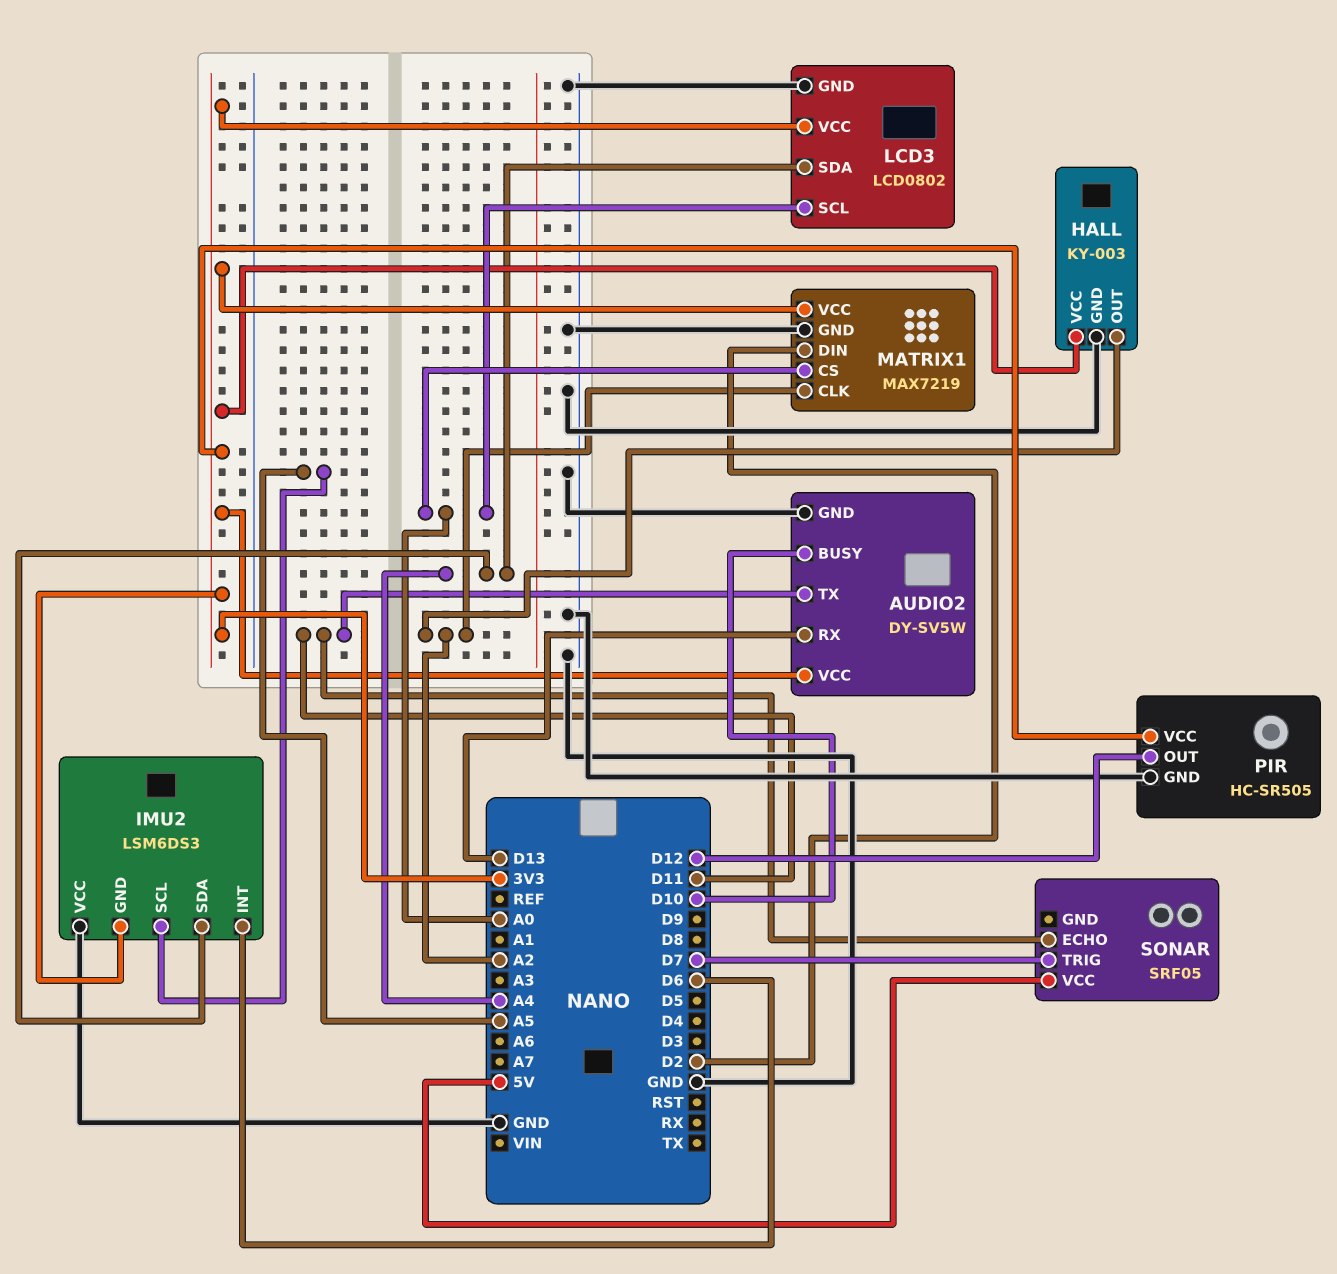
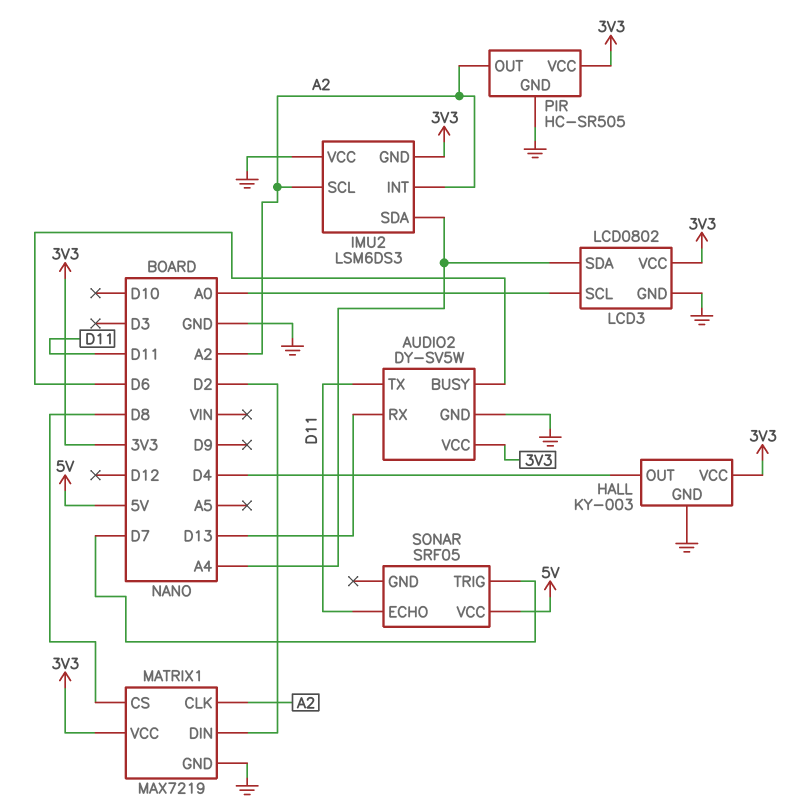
AUDIO2 pin BUSY: D10 -> D6
HALL pin OUT: A2 -> D4
IMU2 pin INT: D6 -> A2
IMU2 pin SCL: A5 -> A2
MATRIX1 pin CS: A0 -> D8
PIR pin OUT: D12 -> A2

